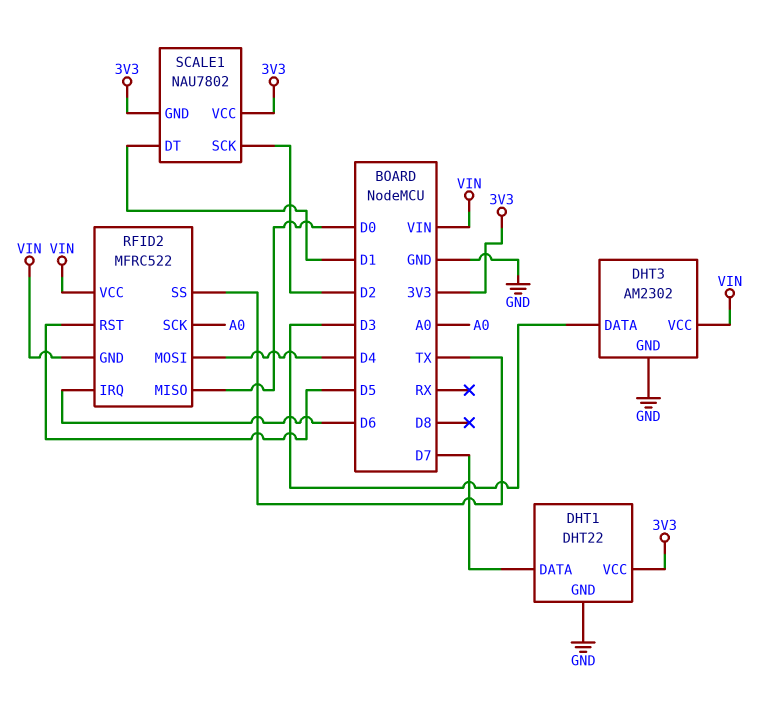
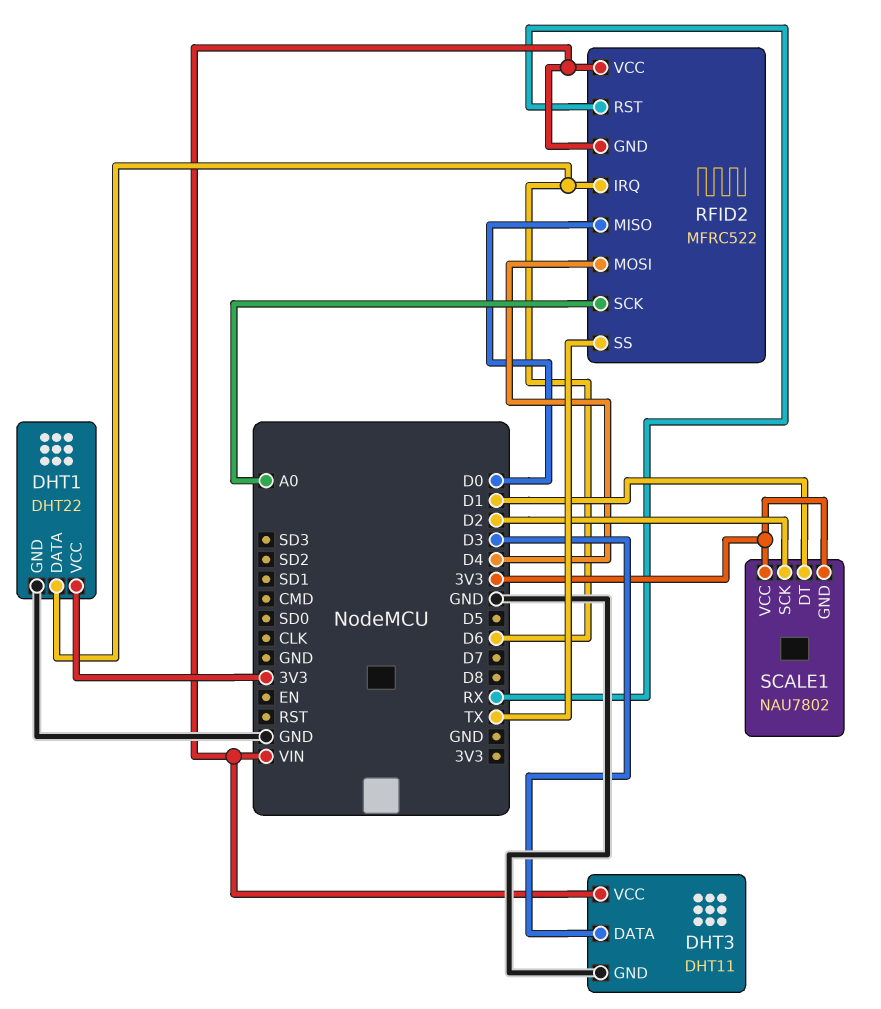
DHT1 pin DATA: D7 -> D6
DHT3: AM2302 -> DHT11
RFID2 pin RST: D5 -> RX

